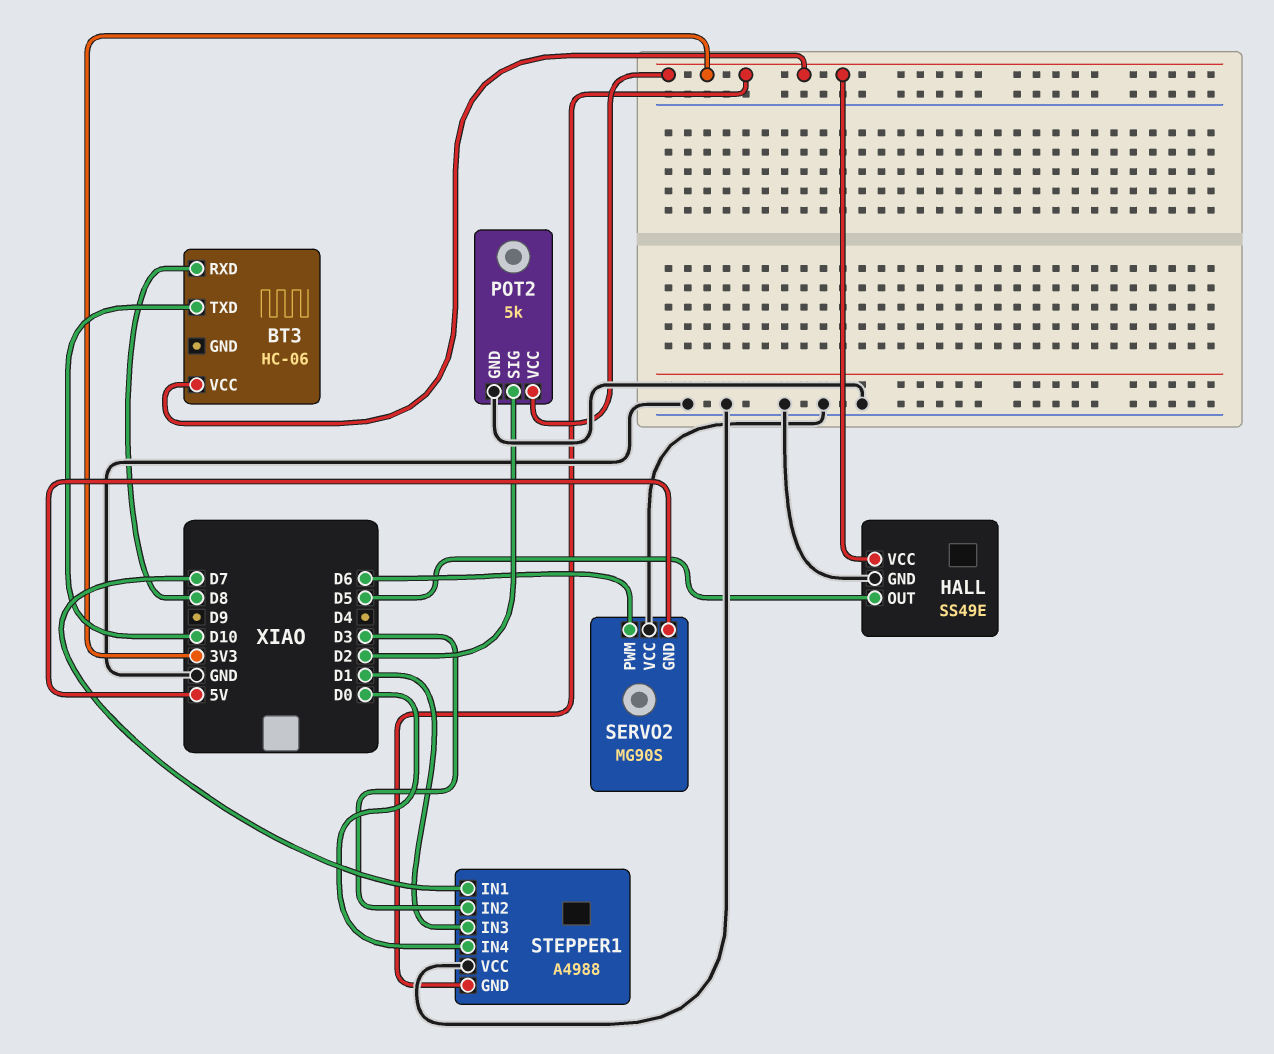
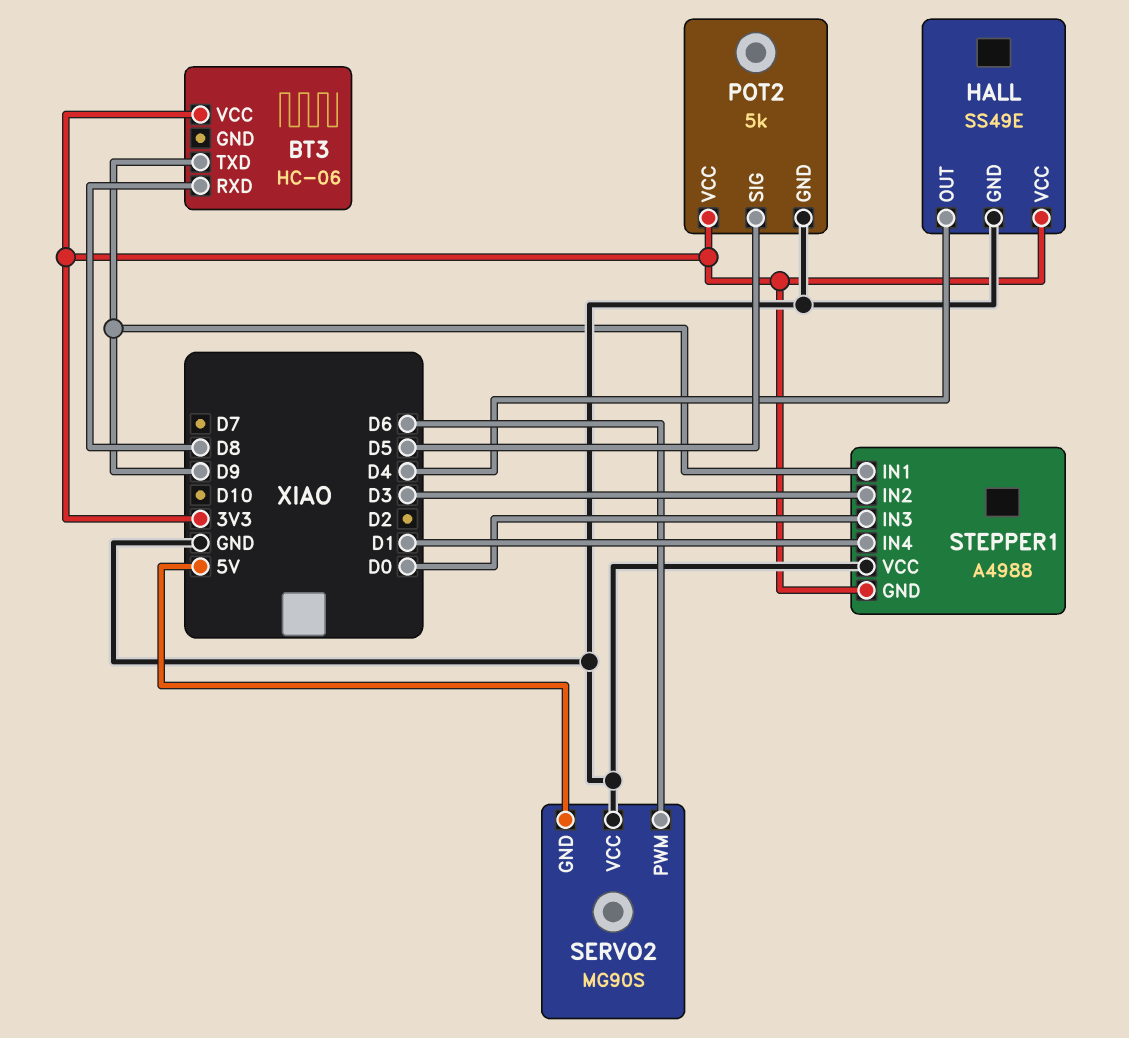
BT3 pin TXD: D10 -> D9
HALL pin OUT: D5 -> D4
POT2 pin SIG: D2 -> D5
STEPPER1 pin IN1: D7 -> D9
STEPPER1 pin IN3: D1 -> D0
STEPPER1 pin IN4: D0 -> D1

